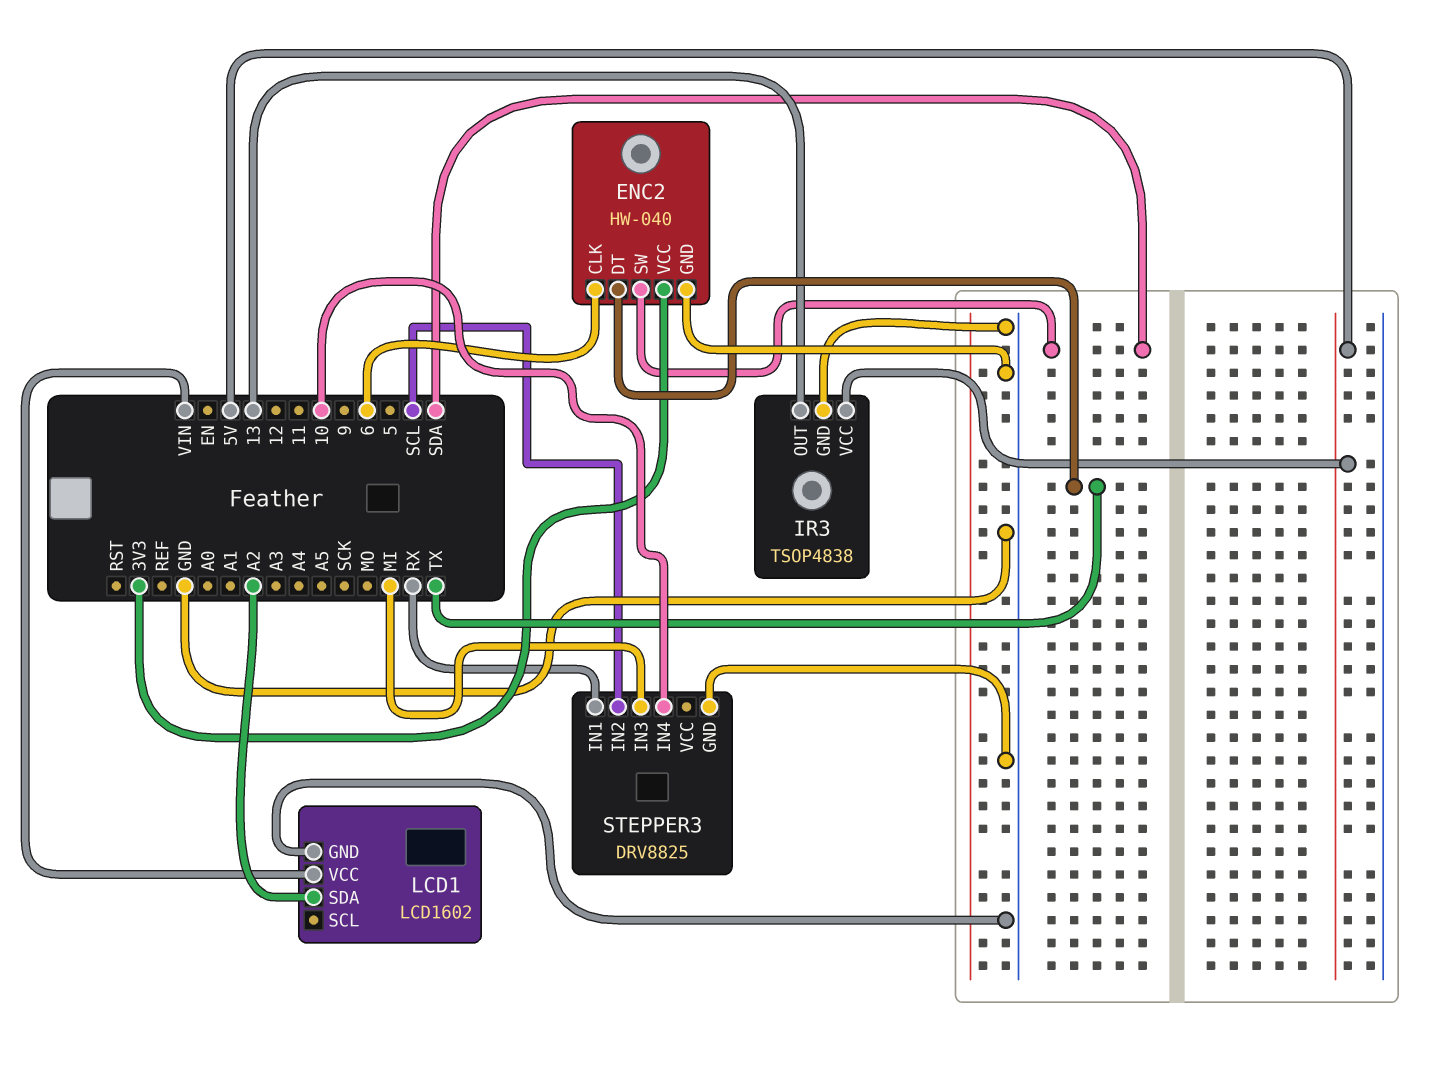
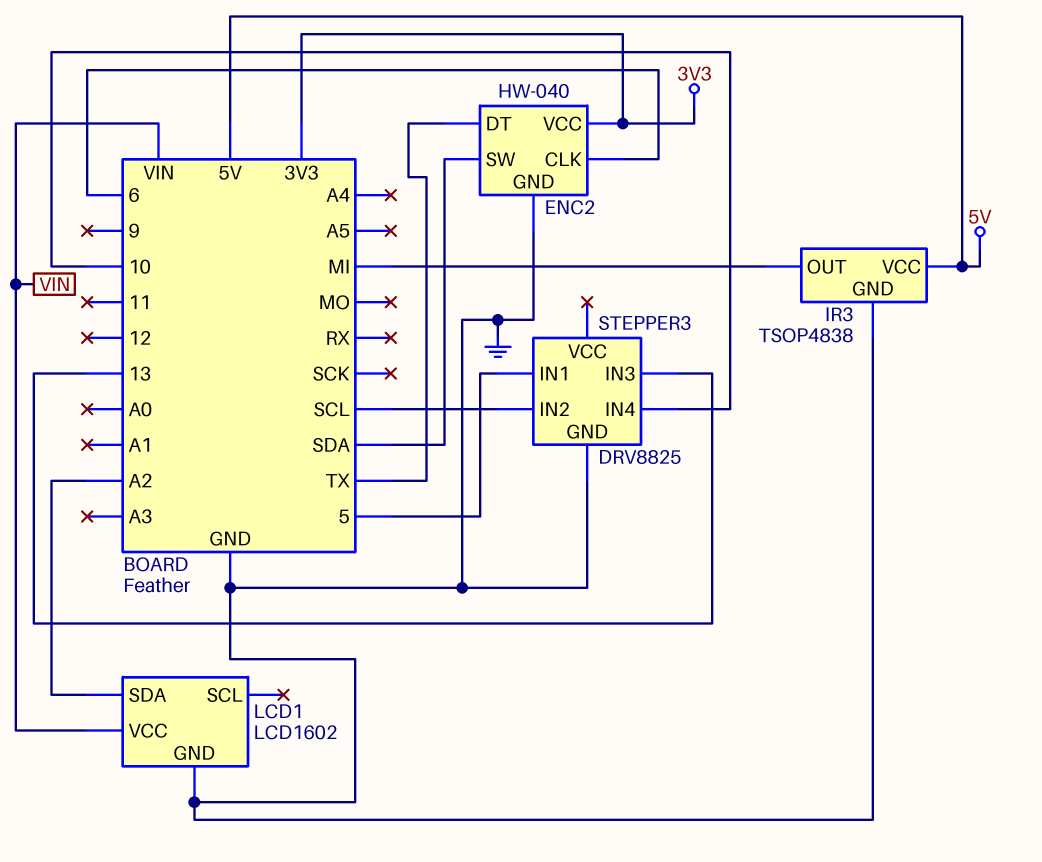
IR3 pin OUT: 13 -> MI
STEPPER3 pin IN1: RX -> 5
STEPPER3 pin IN3: MI -> 13

